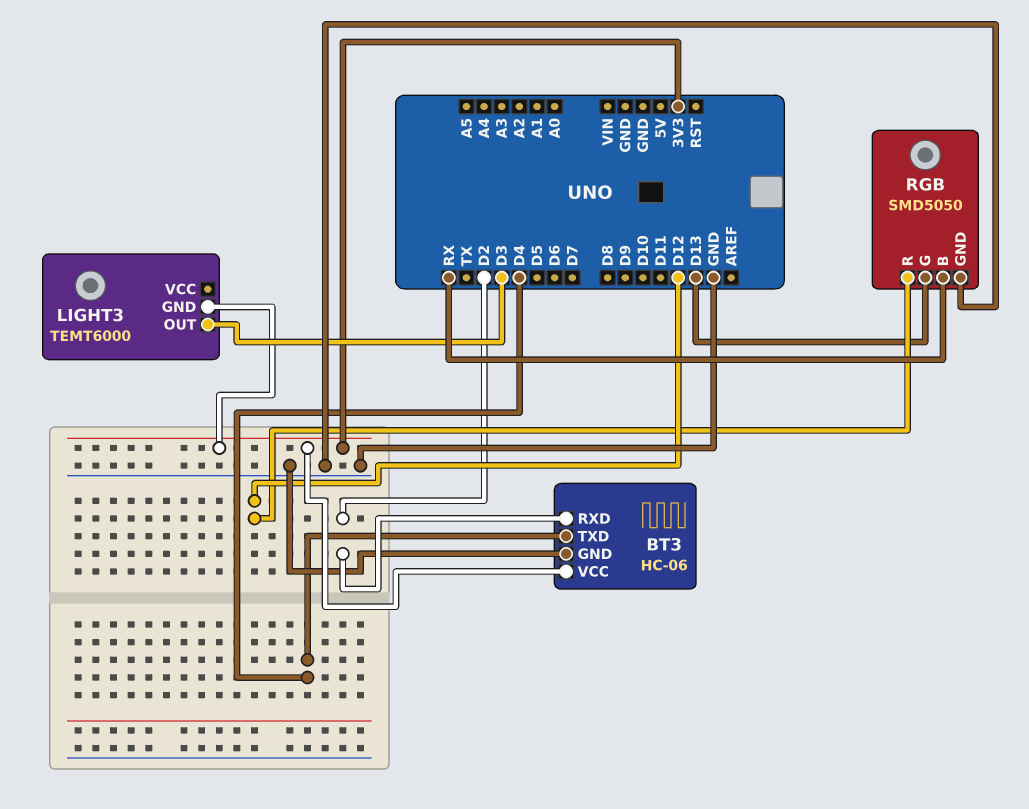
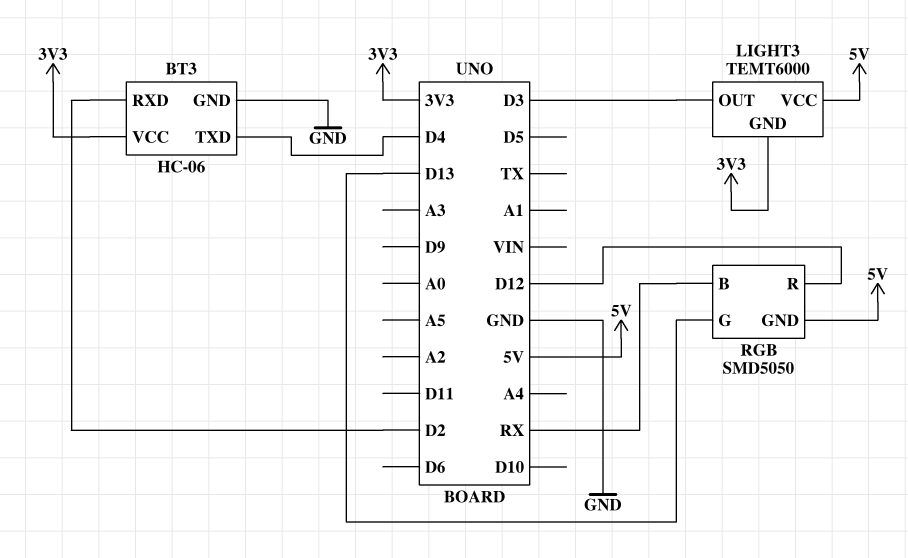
LIGHT3 pin VCC: none -> 5V
RGB pin GND: GND -> 5V

